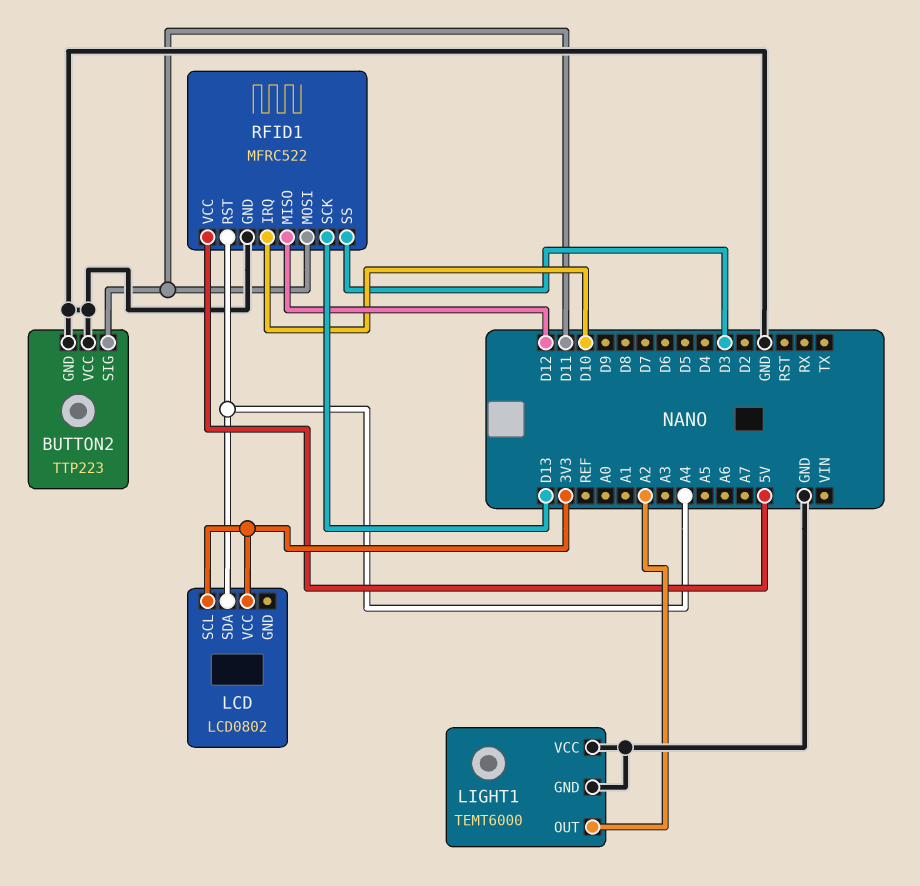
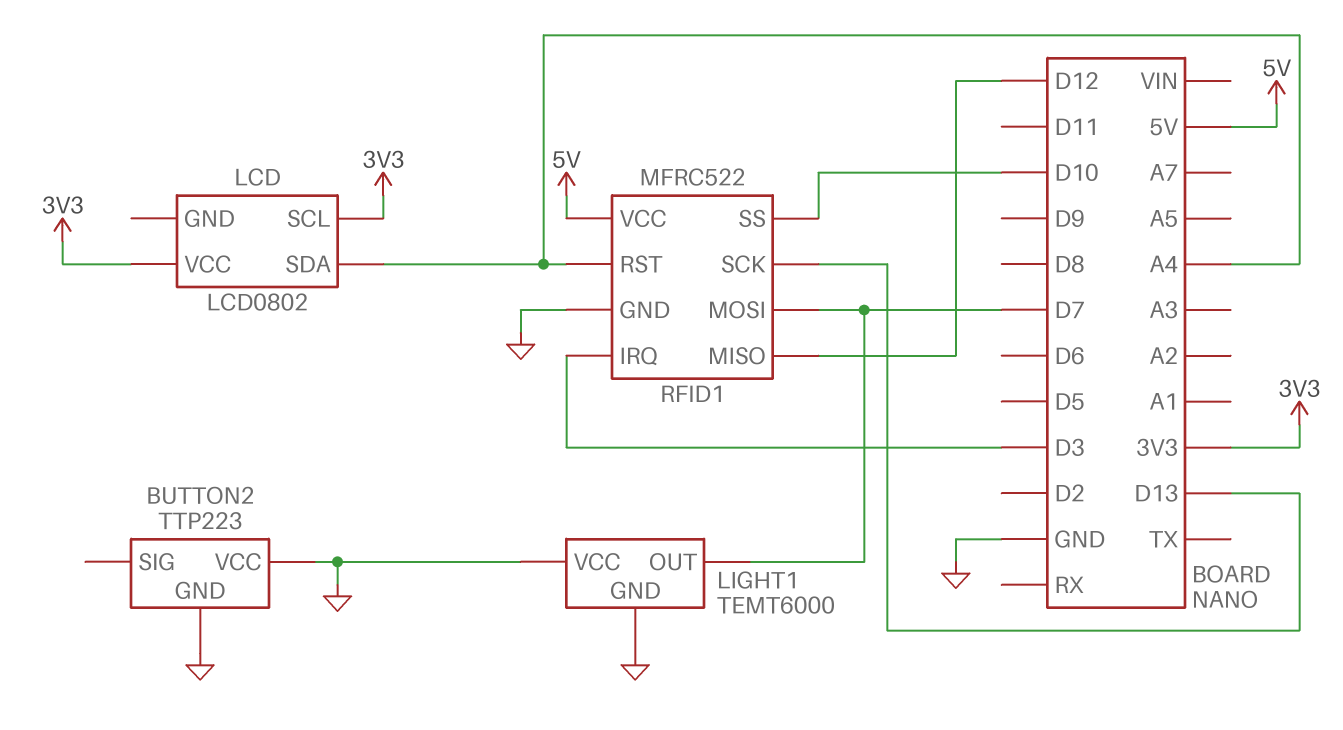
BUTTON2 pin SIG: D11 -> none
LIGHT1 pin OUT: A2 -> D7
RFID1 pin IRQ: D10 -> D3
RFID1 pin MOSI: D11 -> D7
RFID1 pin SS: D3 -> D10

